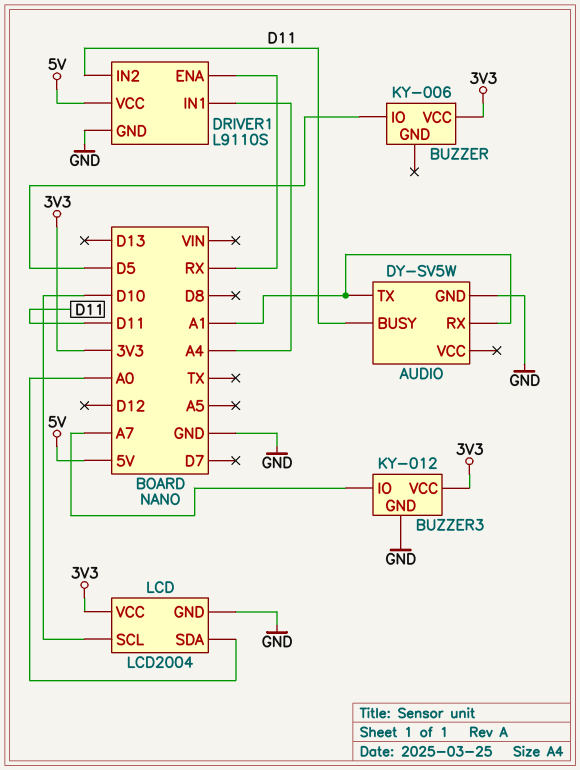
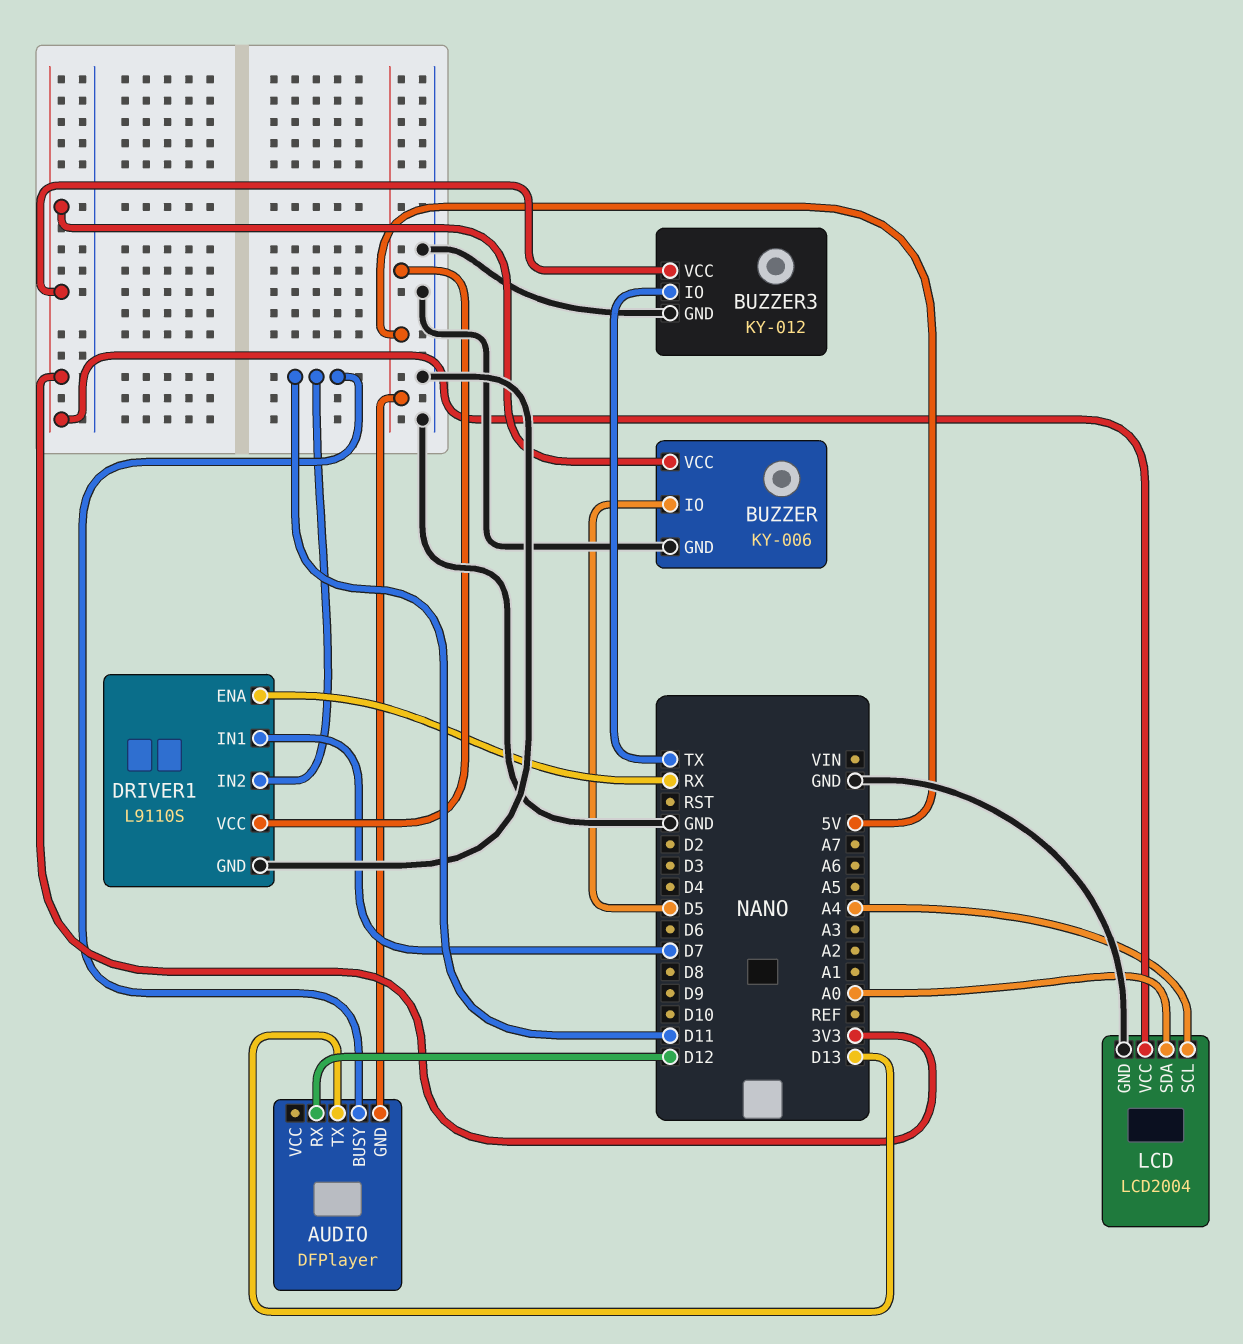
AUDIO: DY-SV5W -> DFPlayer
AUDIO pin GND: GND -> 5V
AUDIO pin RX: A1 -> D12
AUDIO pin TX: A1 -> D13
BUZZER pin GND: none -> GND
BUZZER3 pin IO: A7 -> TX
DRIVER1 pin IN1: A4 -> D7
LCD pin SCL: D10 -> A4

